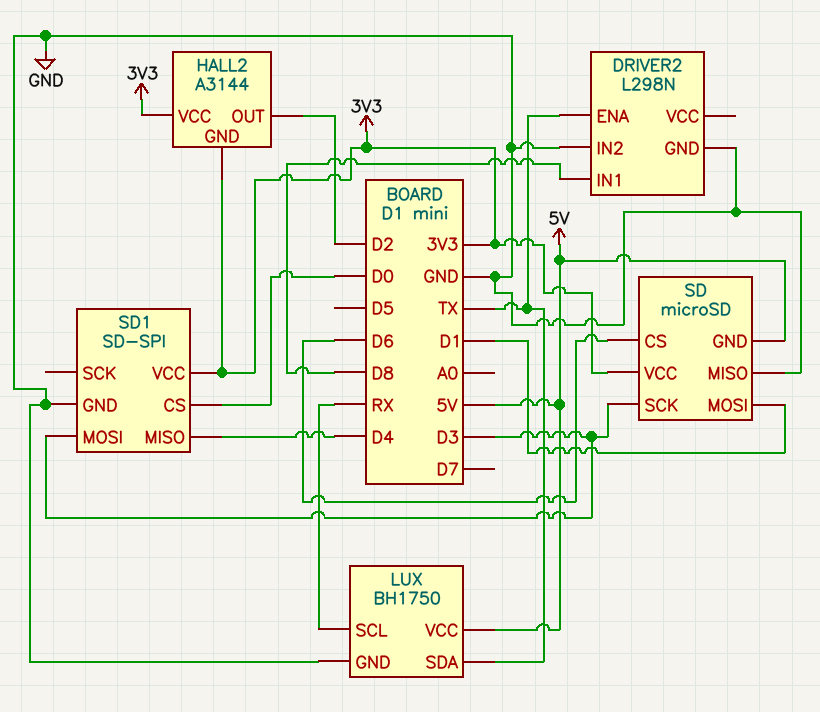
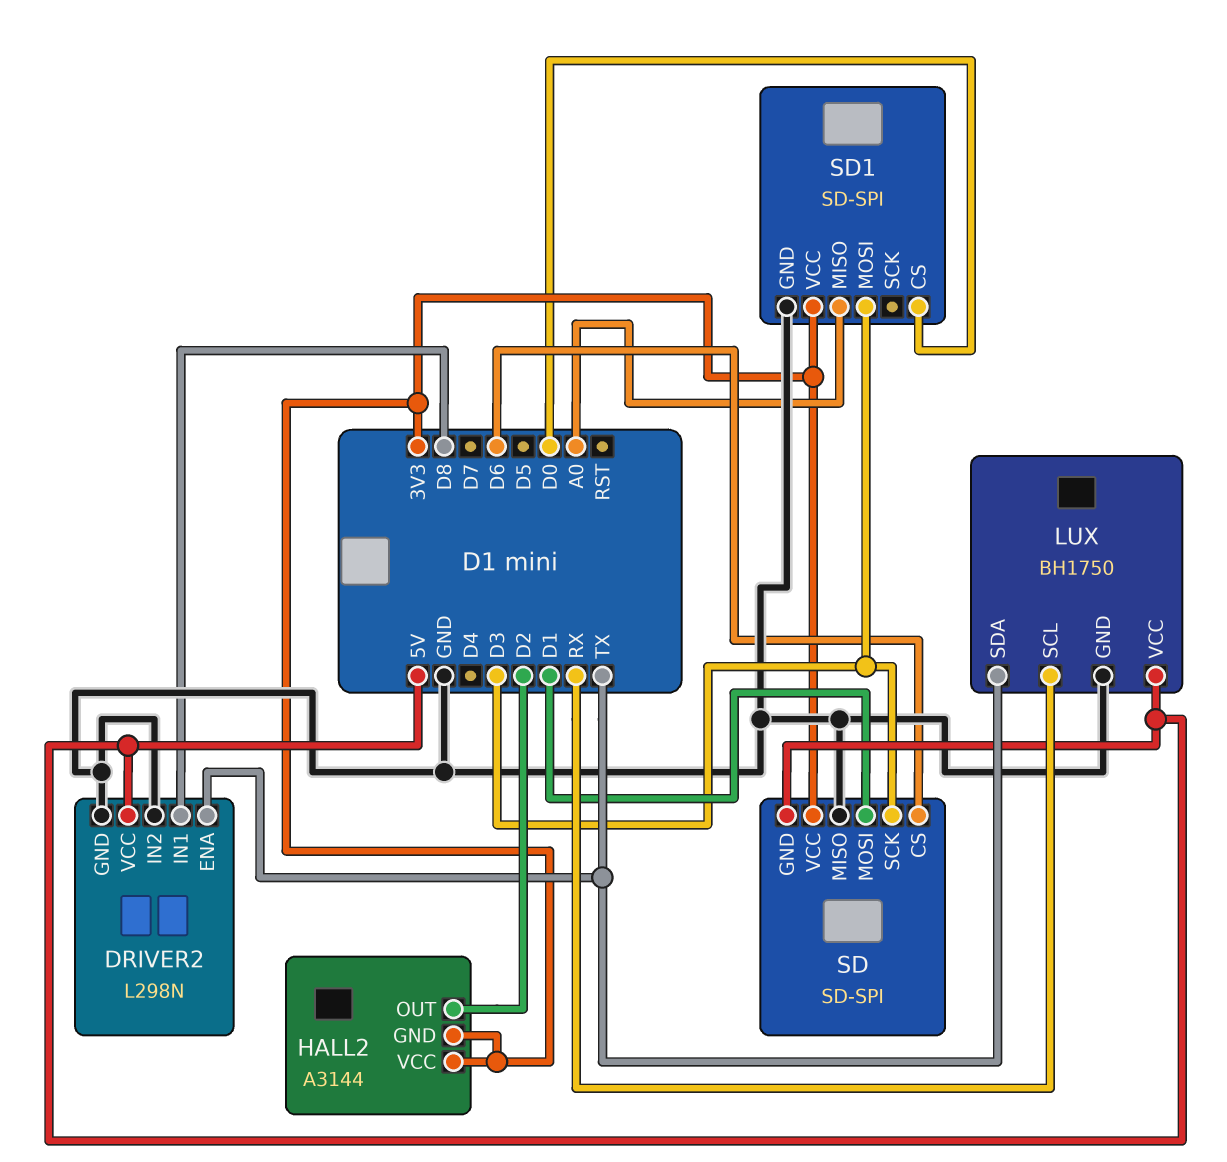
DRIVER2 pin VCC: none -> 5V
SD: microSD -> SD-SPI
SD1 pin MISO: D4 -> A0

